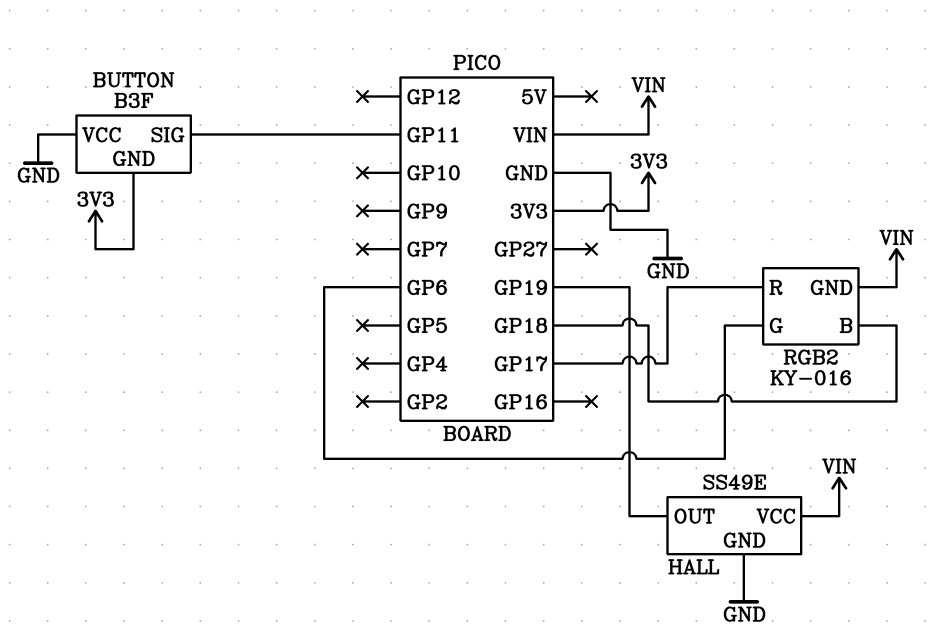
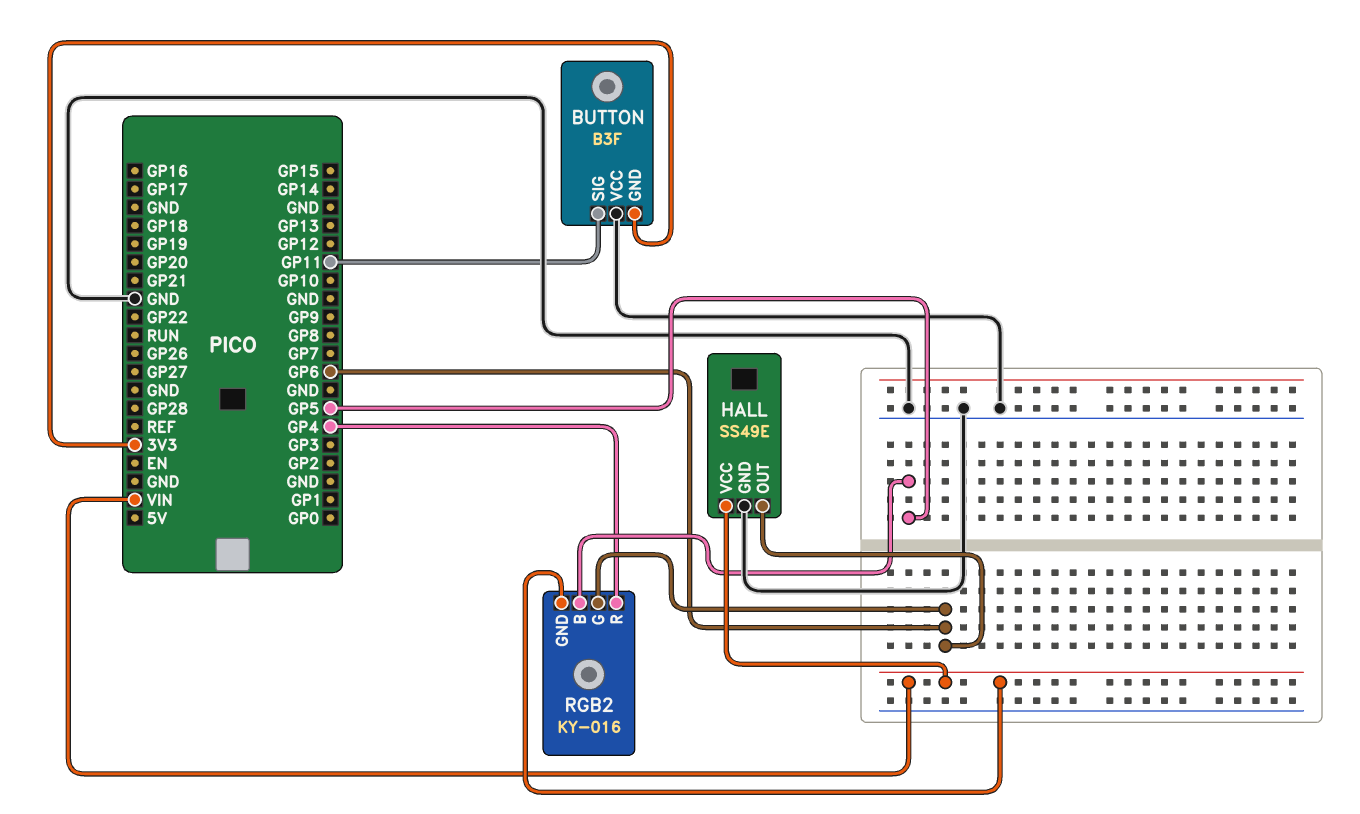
HALL pin OUT: GP19 -> GP6
RGB2 pin B: GP18 -> GP5
RGB2 pin R: GP17 -> GP4

